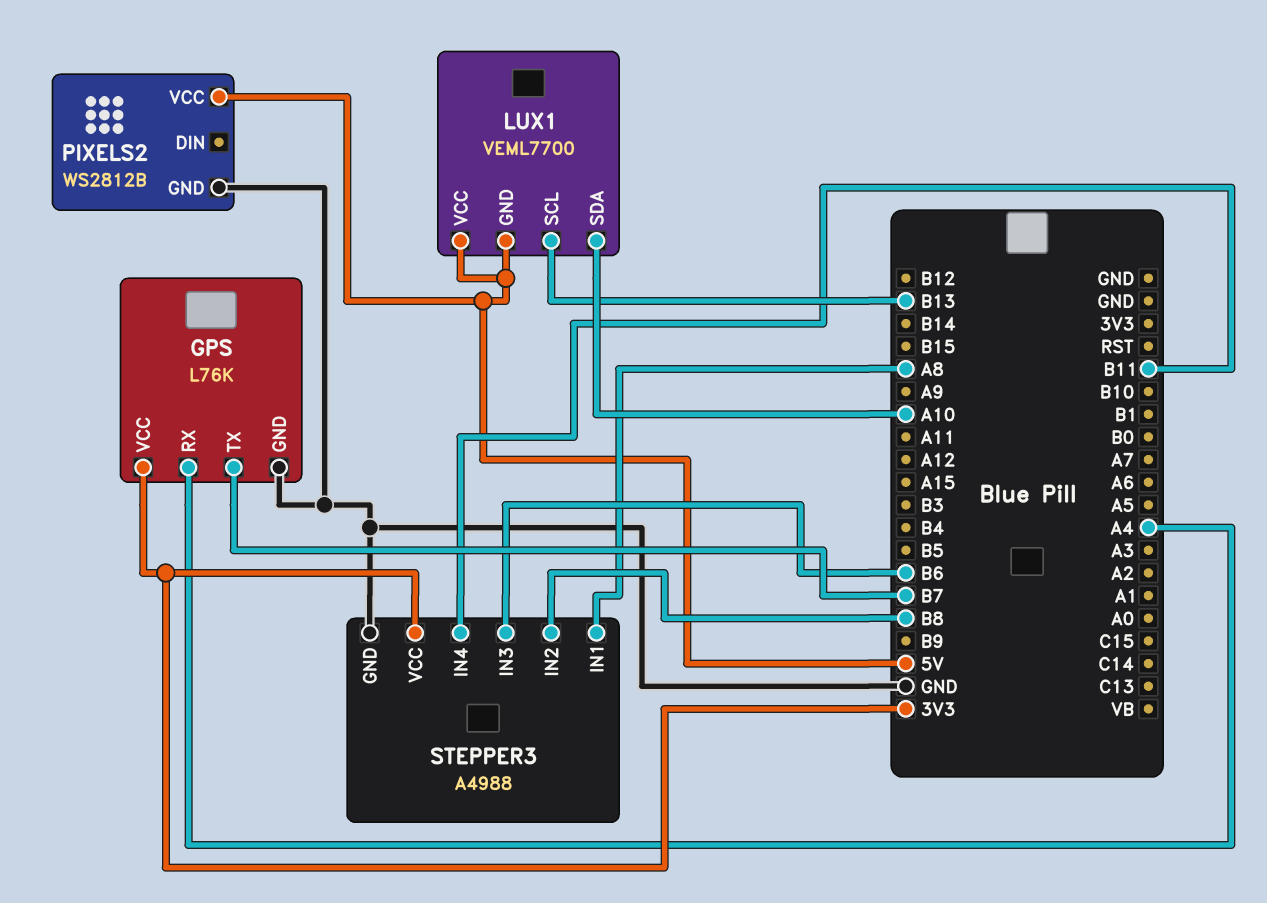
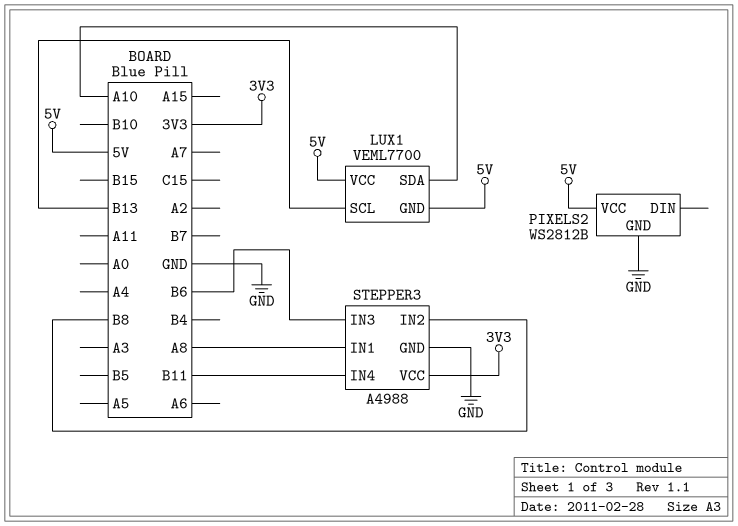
GPS: L76K -> none
GPS pin GND: GND -> none
GPS pin RX: A4 -> none
GPS pin TX: B7 -> none
GPS pin VCC: 3V3 -> none

